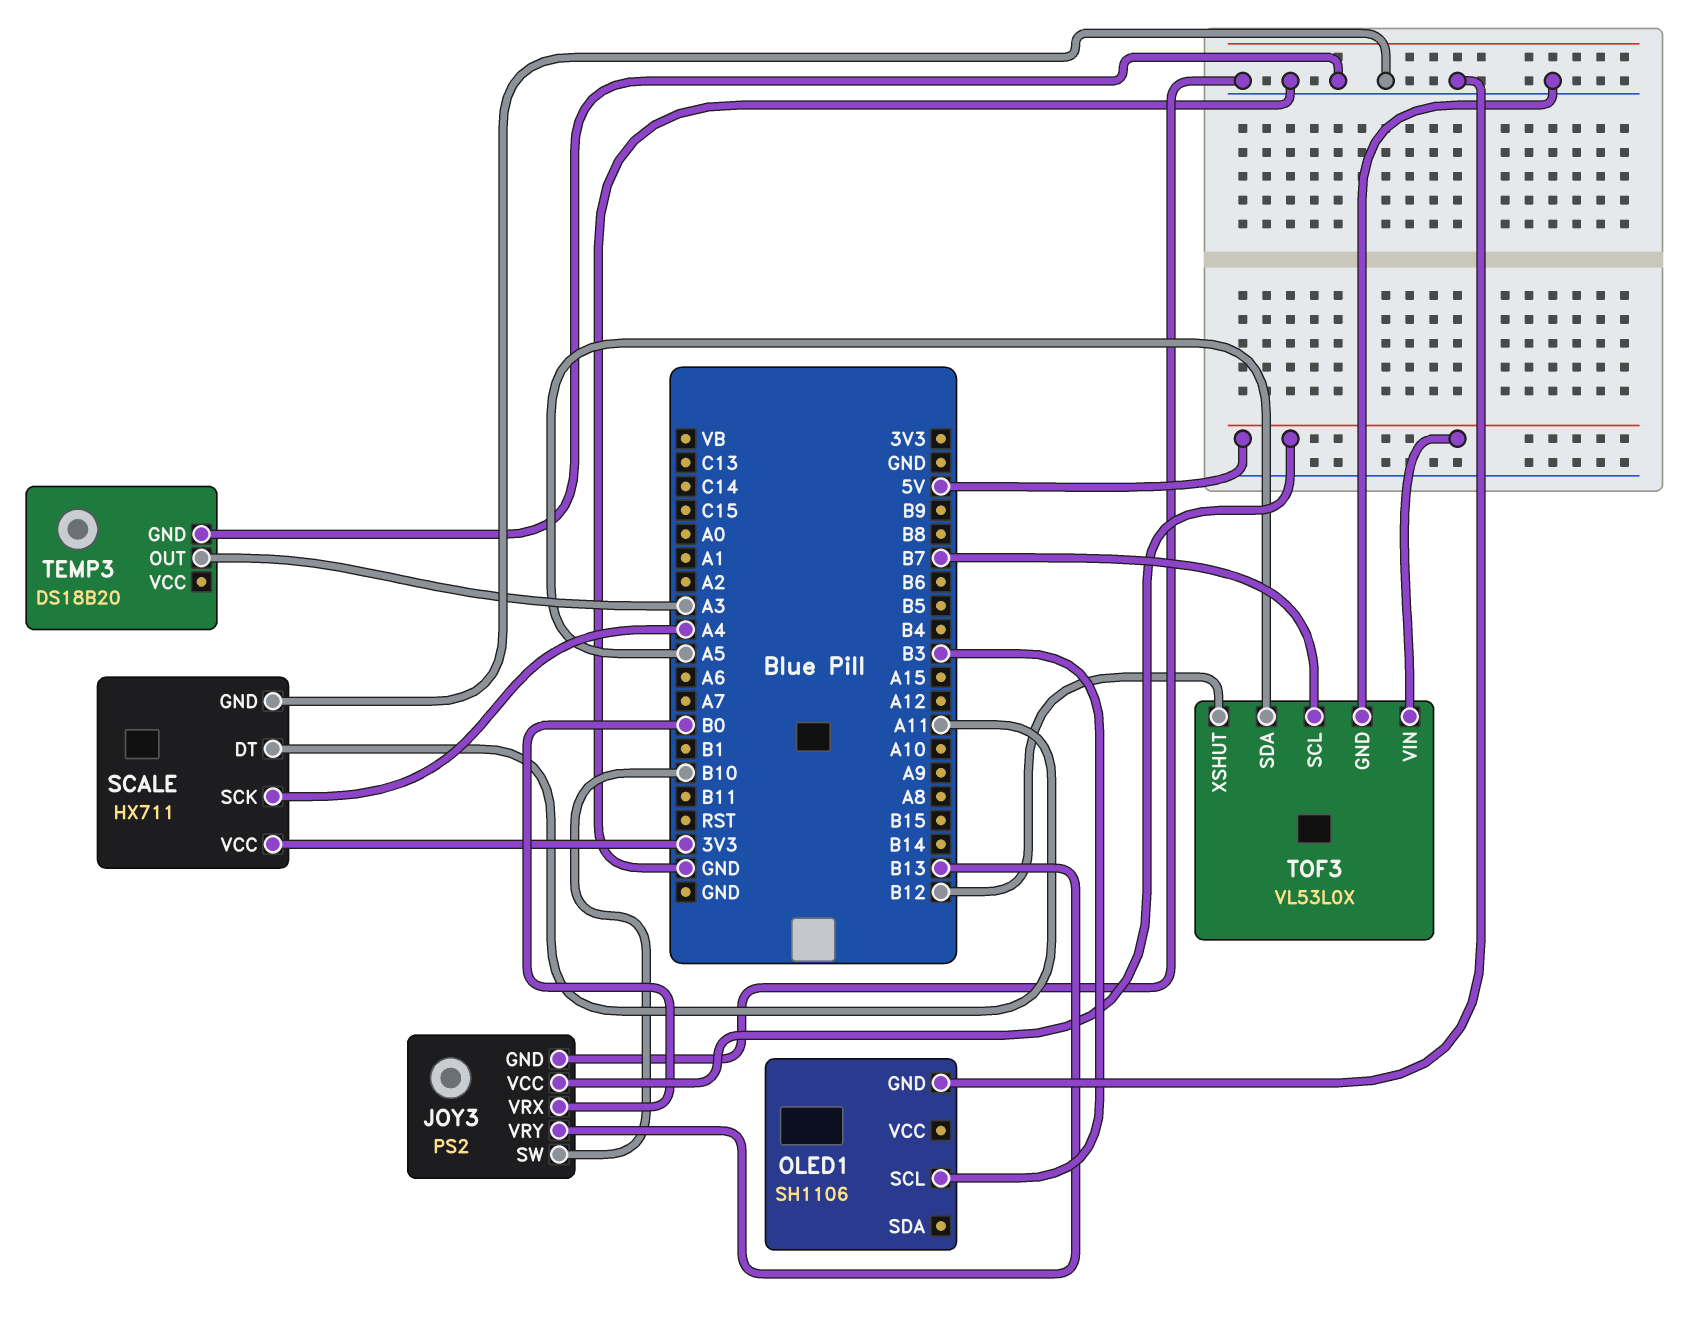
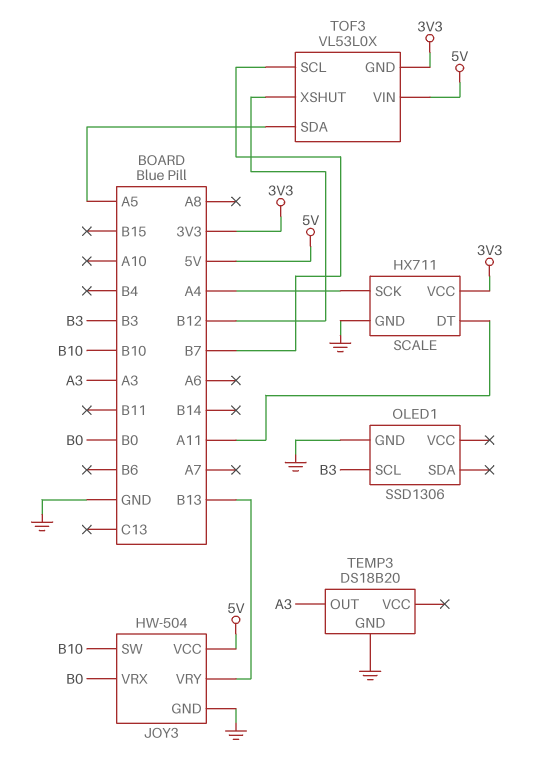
JOY3: PS2 -> HW-504
OLED1: SH1106 -> SSD1306
TOF3 pin GND: GND -> 3V3

